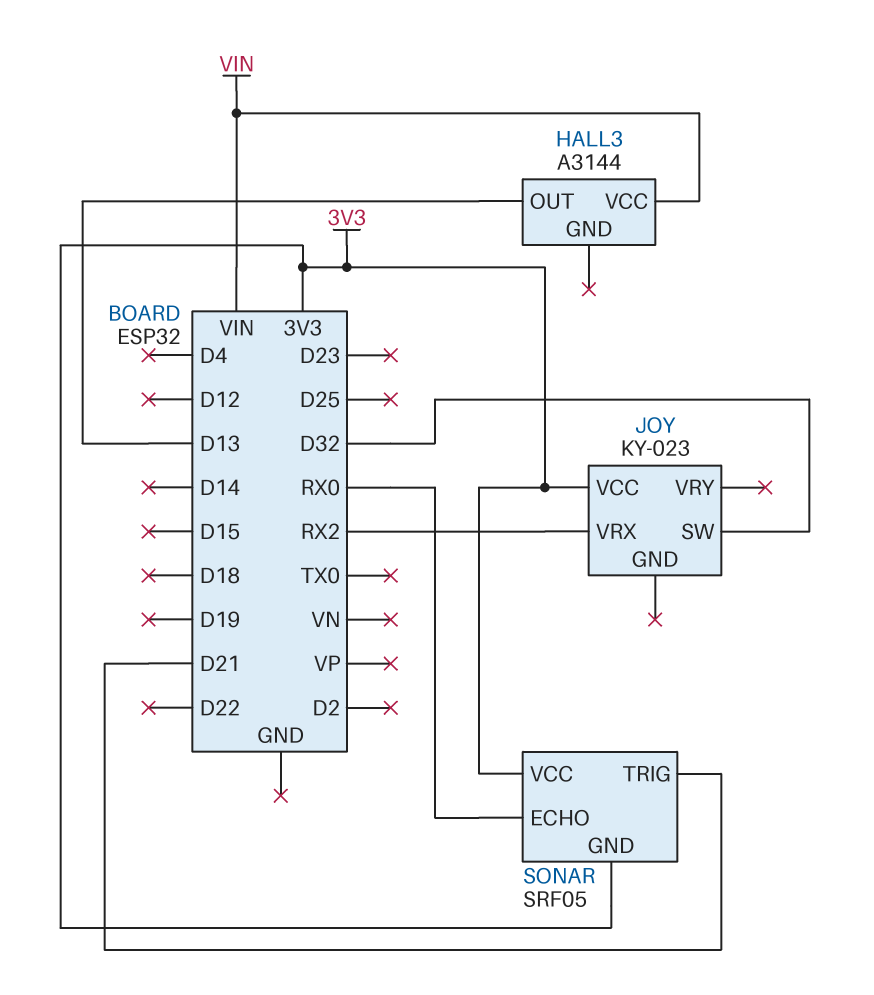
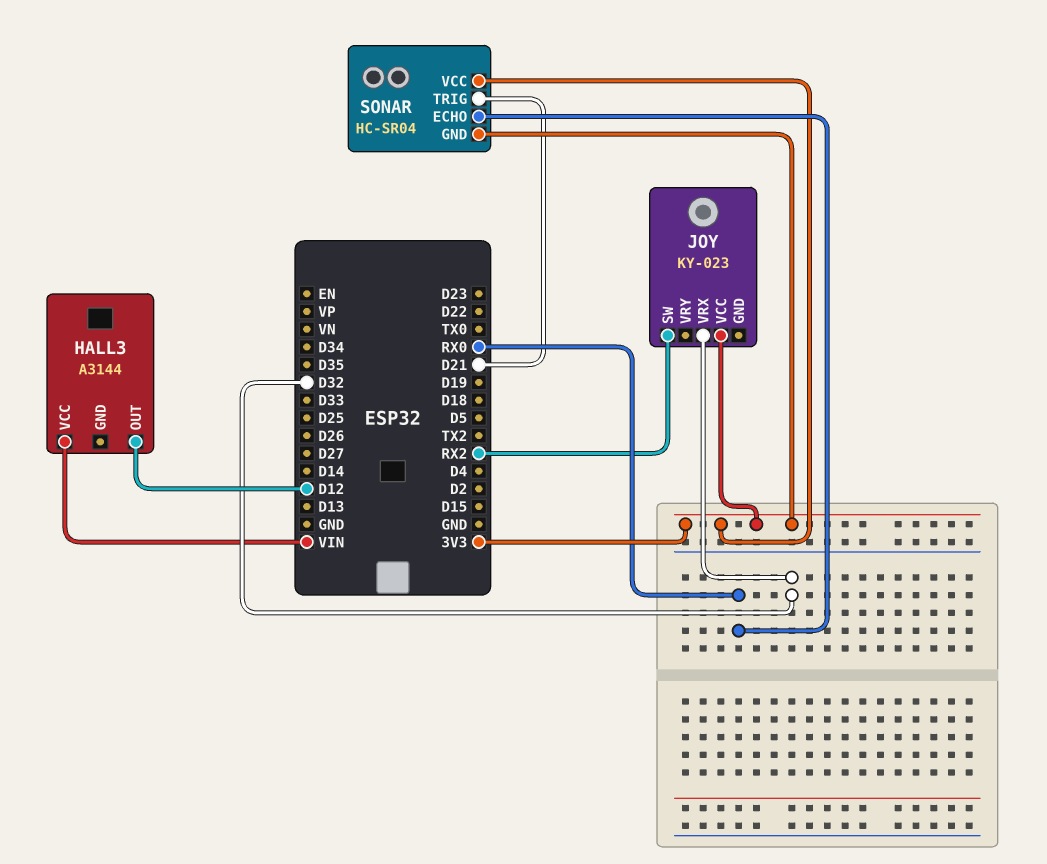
HALL3 pin OUT: D13 -> D12
JOY pin SW: D32 -> RX2
JOY pin VRX: RX2 -> D32
SONAR: SRF05 -> HC-SR04

